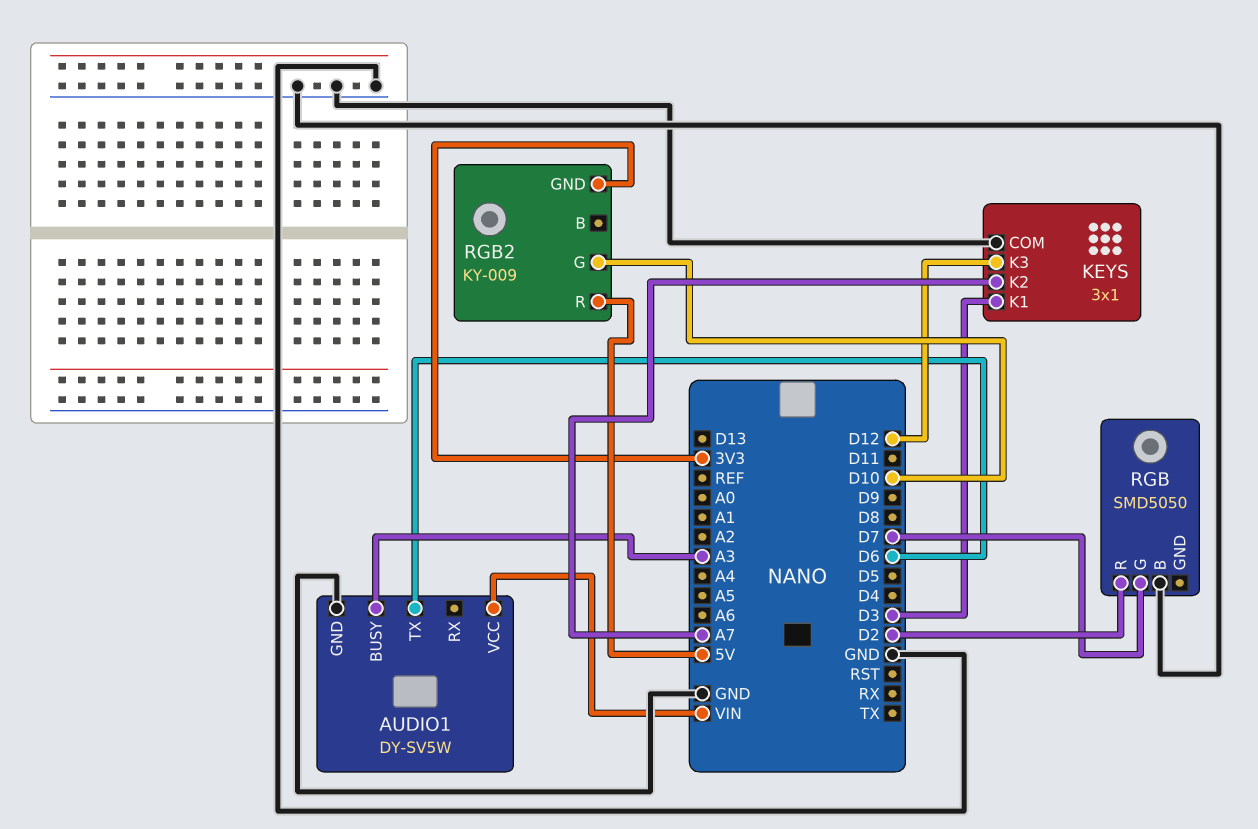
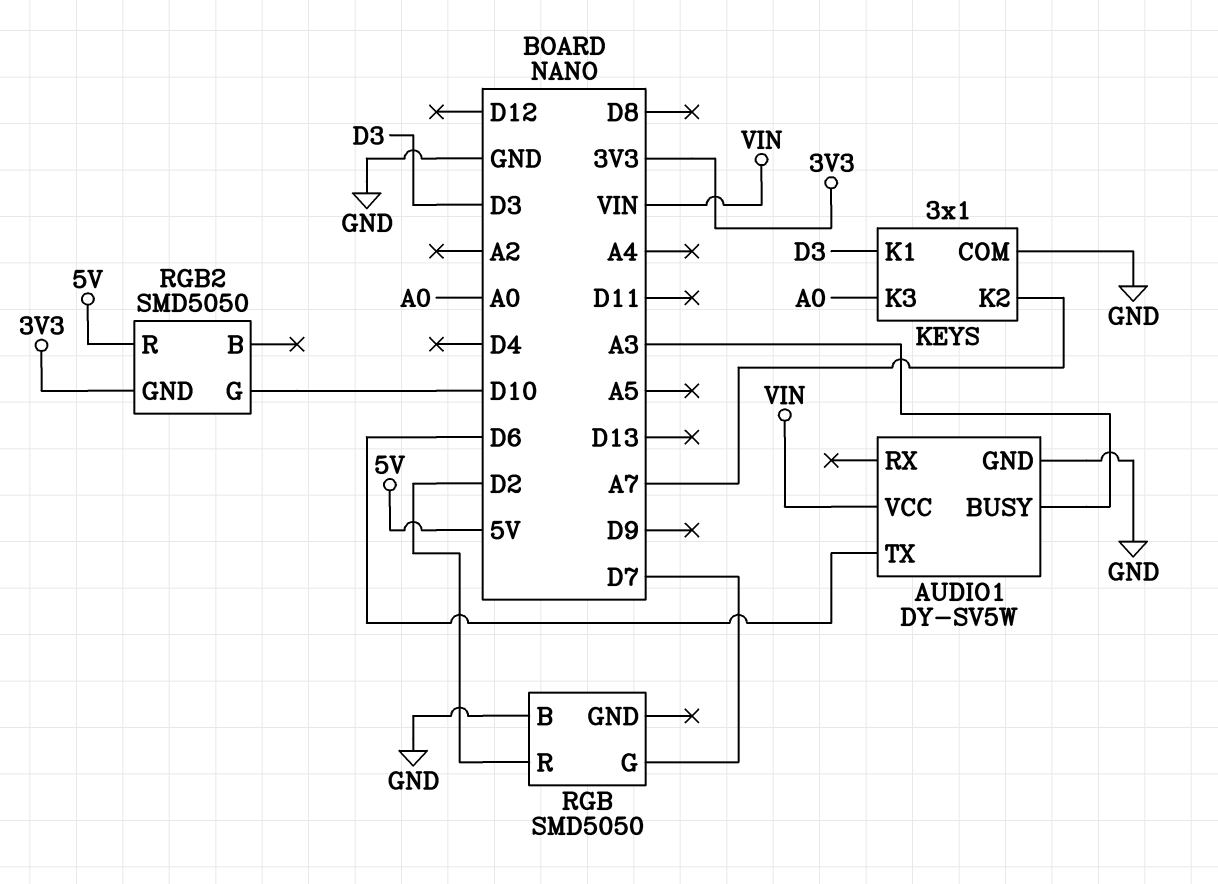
KEYS pin K3: D12 -> A0
RGB2: KY-009 -> SMD5050

